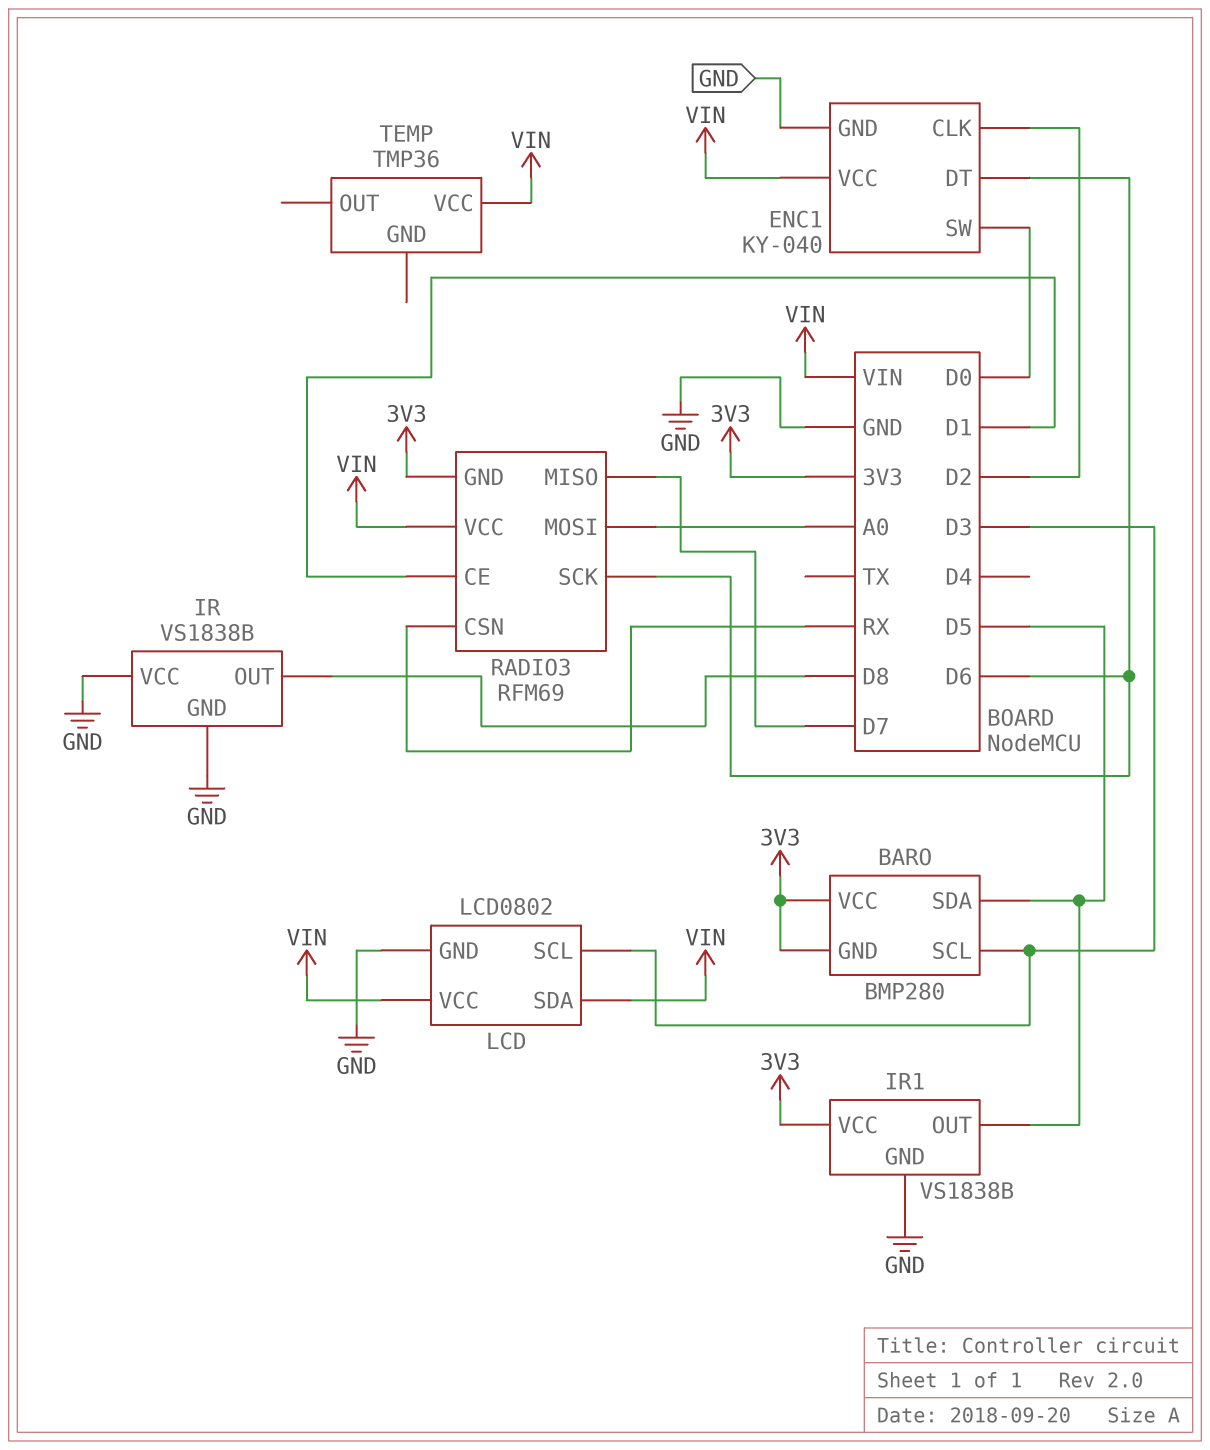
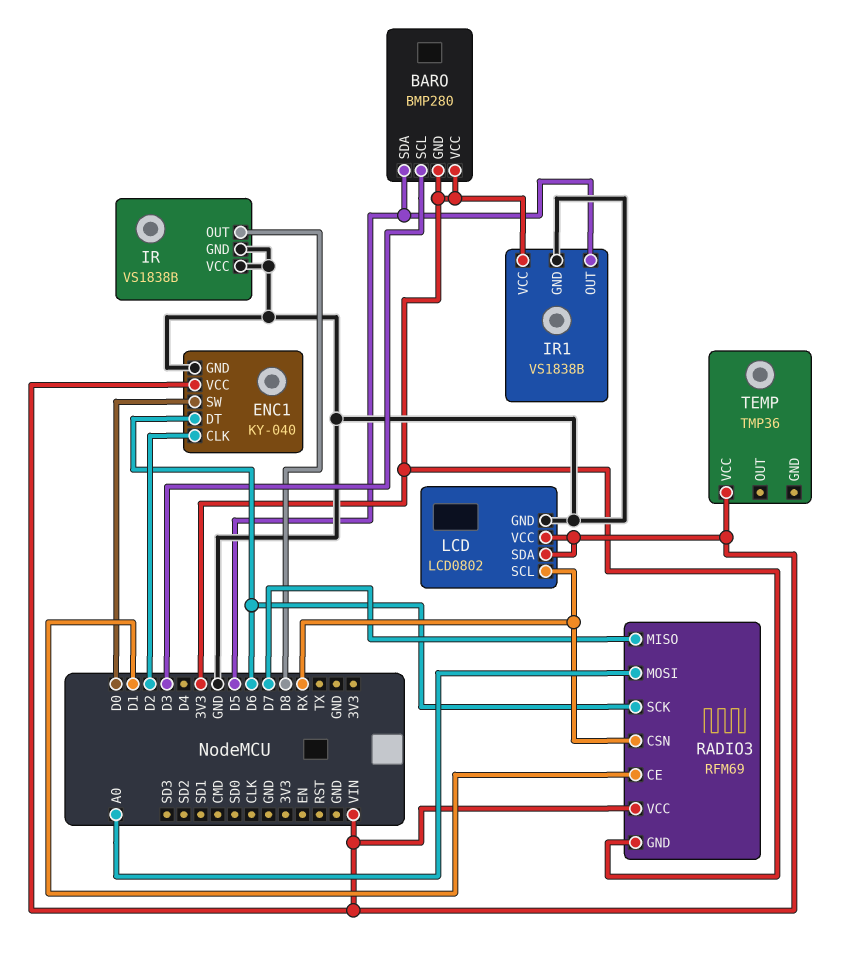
LCD pin SCL: D3 -> RX

